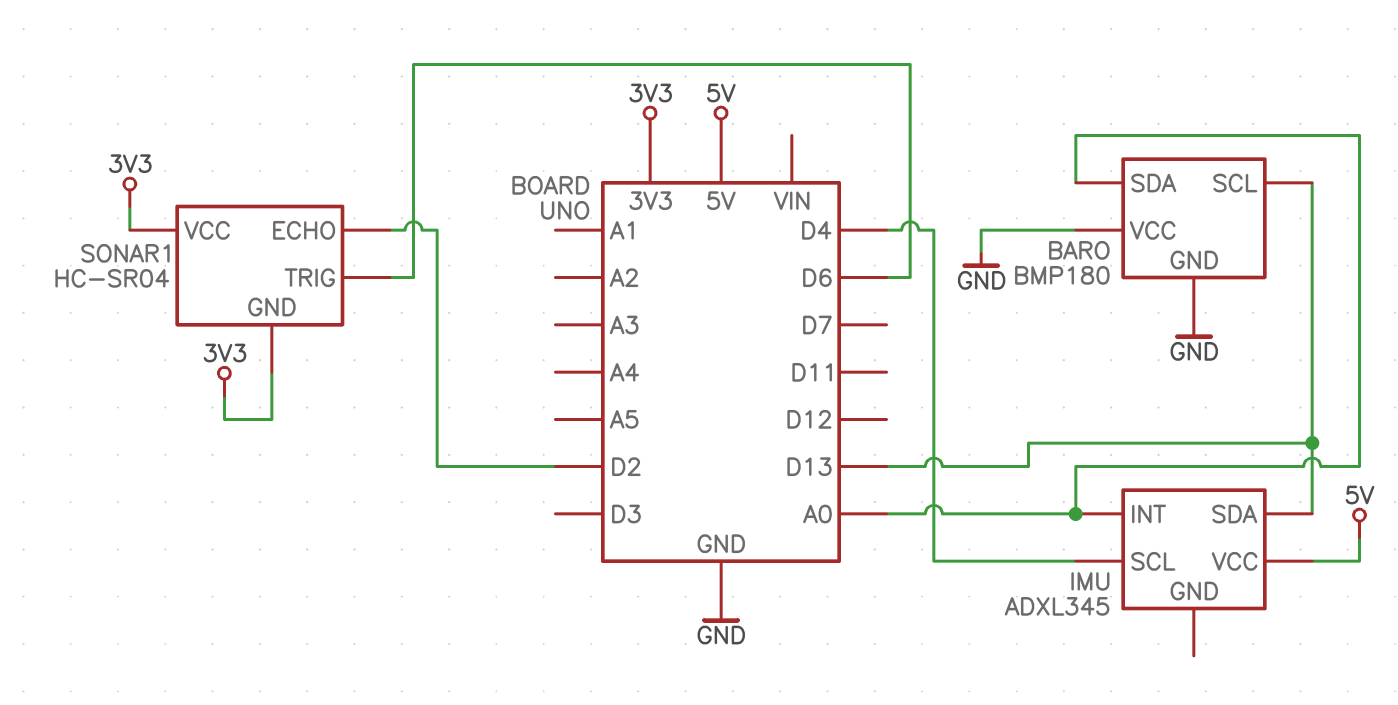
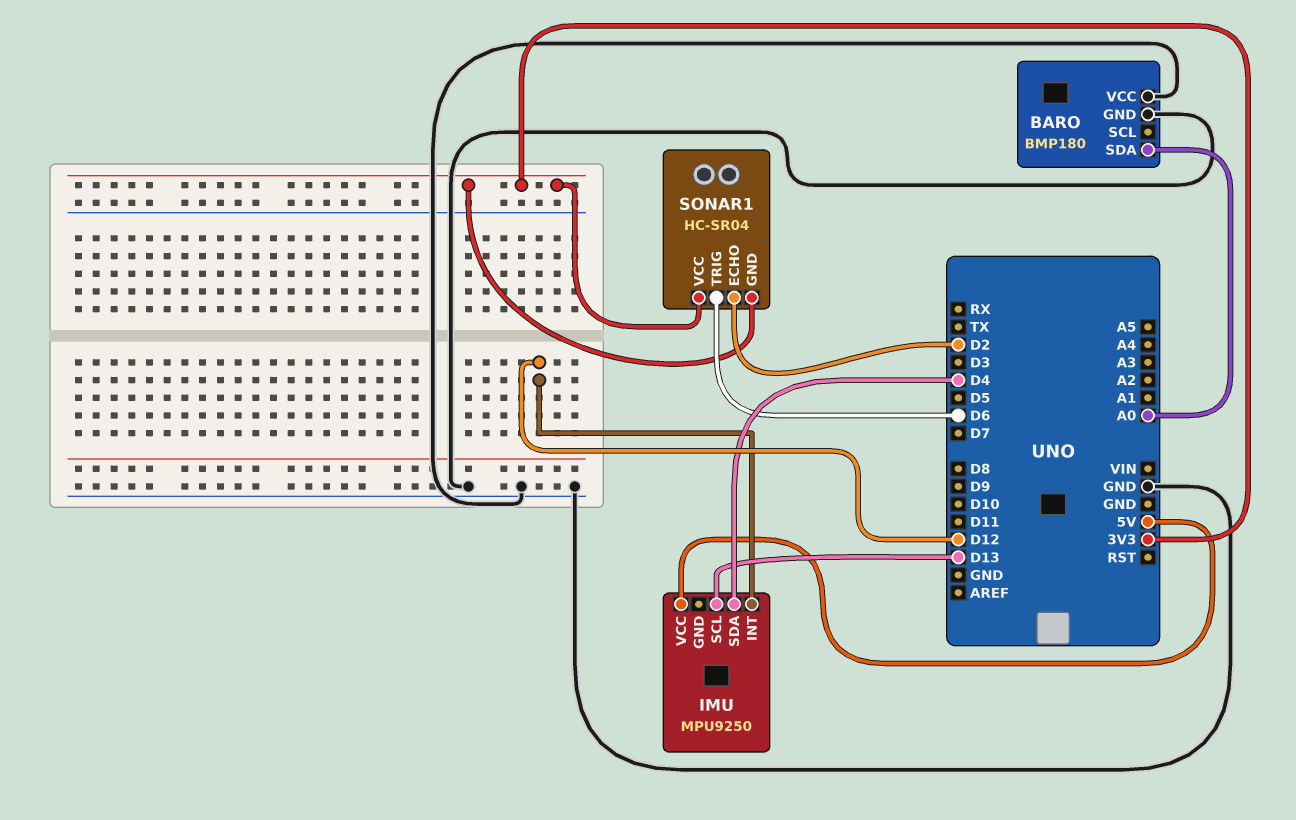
BARO pin SCL: D13 -> none
IMU: ADXL345 -> MPU9250
IMU pin INT: A0 -> D12
IMU pin SCL: D4 -> D13
IMU pin SDA: D13 -> D4

